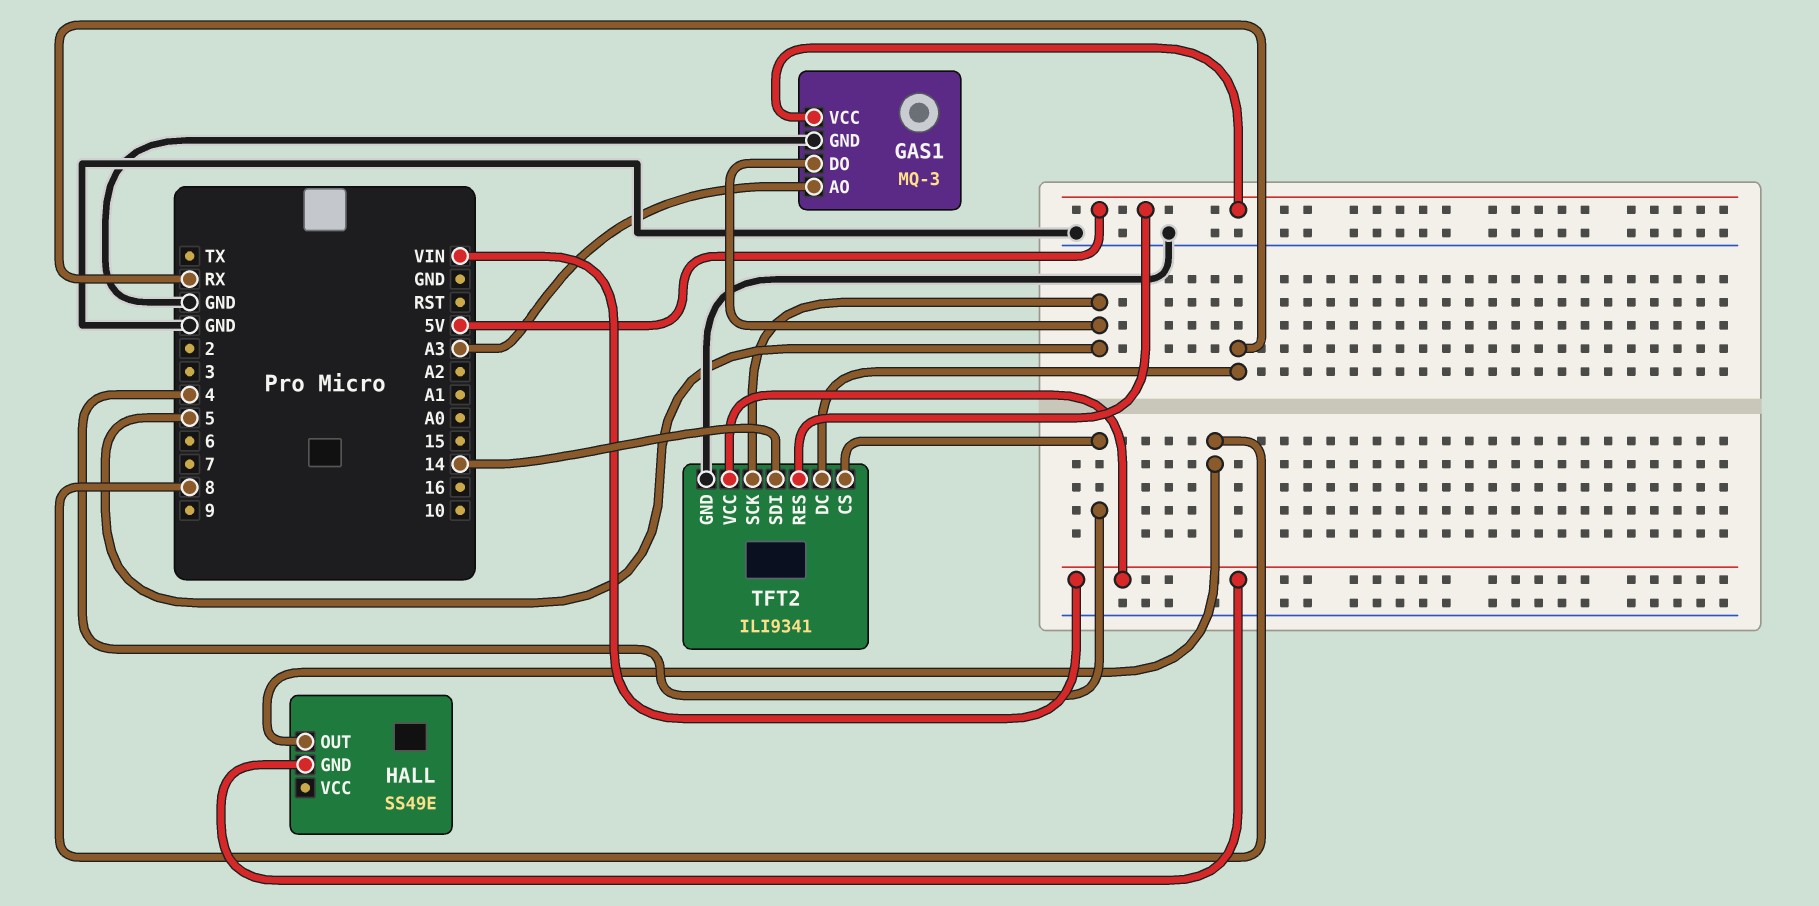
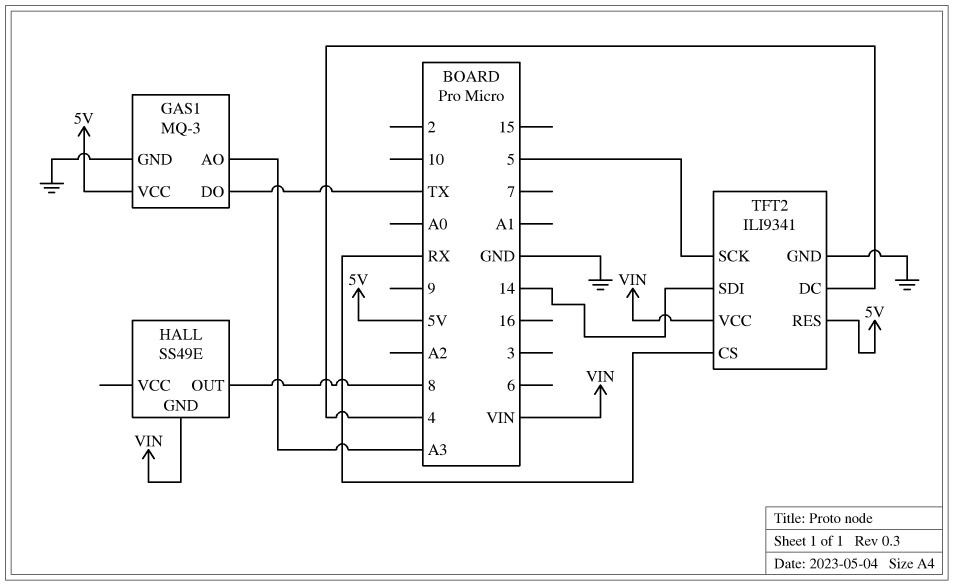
GAS1 pin DO: 5 -> TX
TFT2 pin CS: 4 -> RX
TFT2 pin DC: RX -> 4

